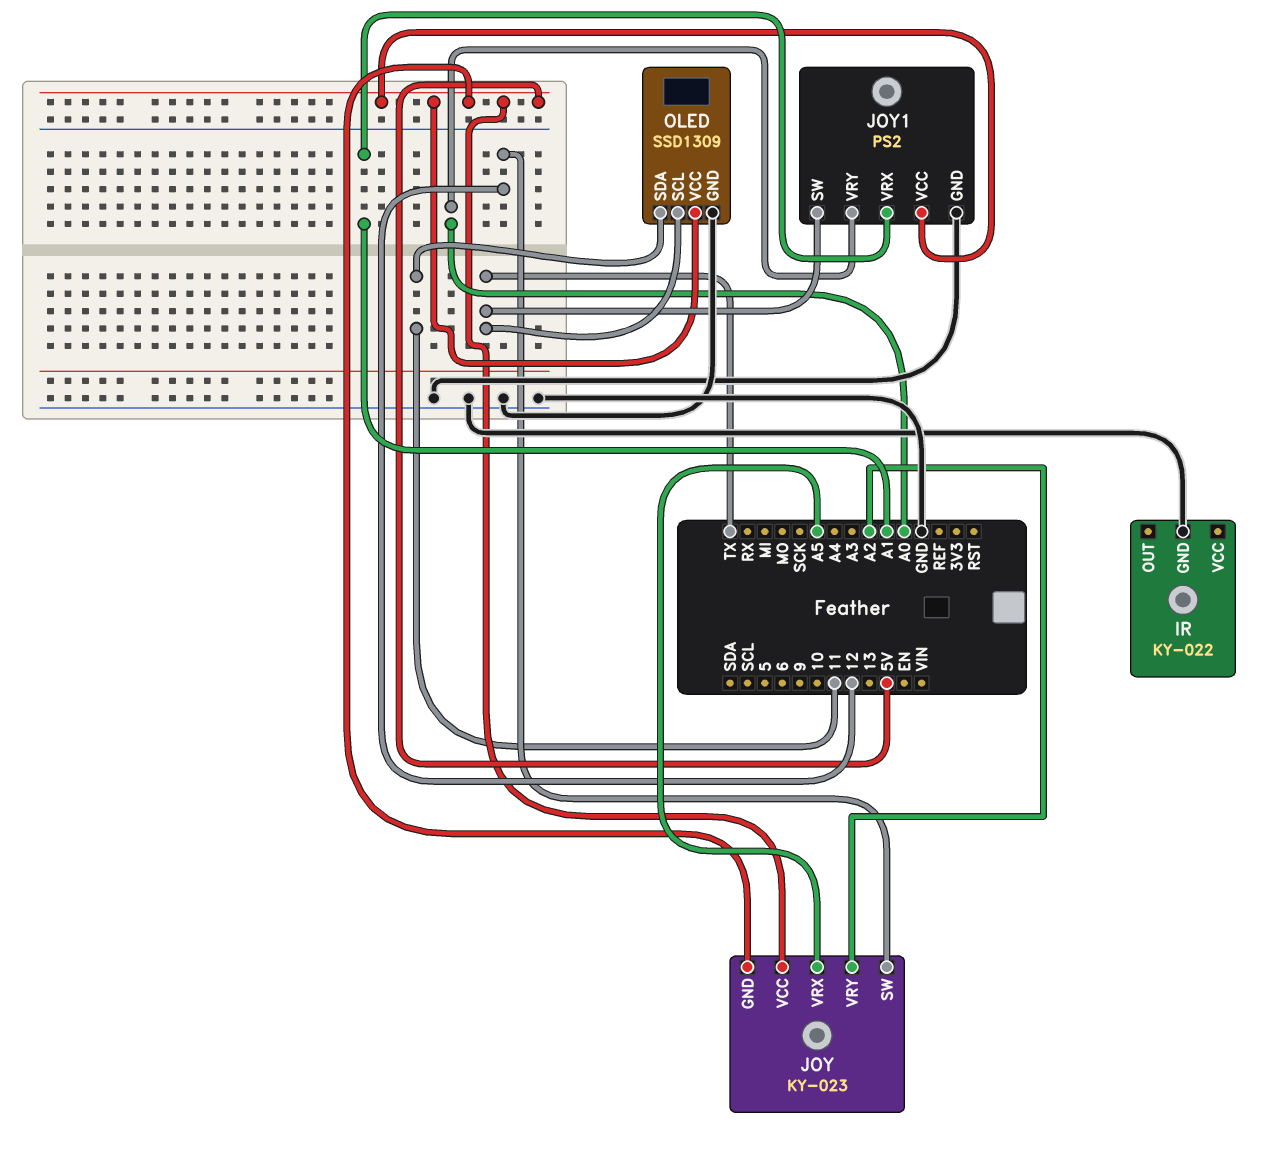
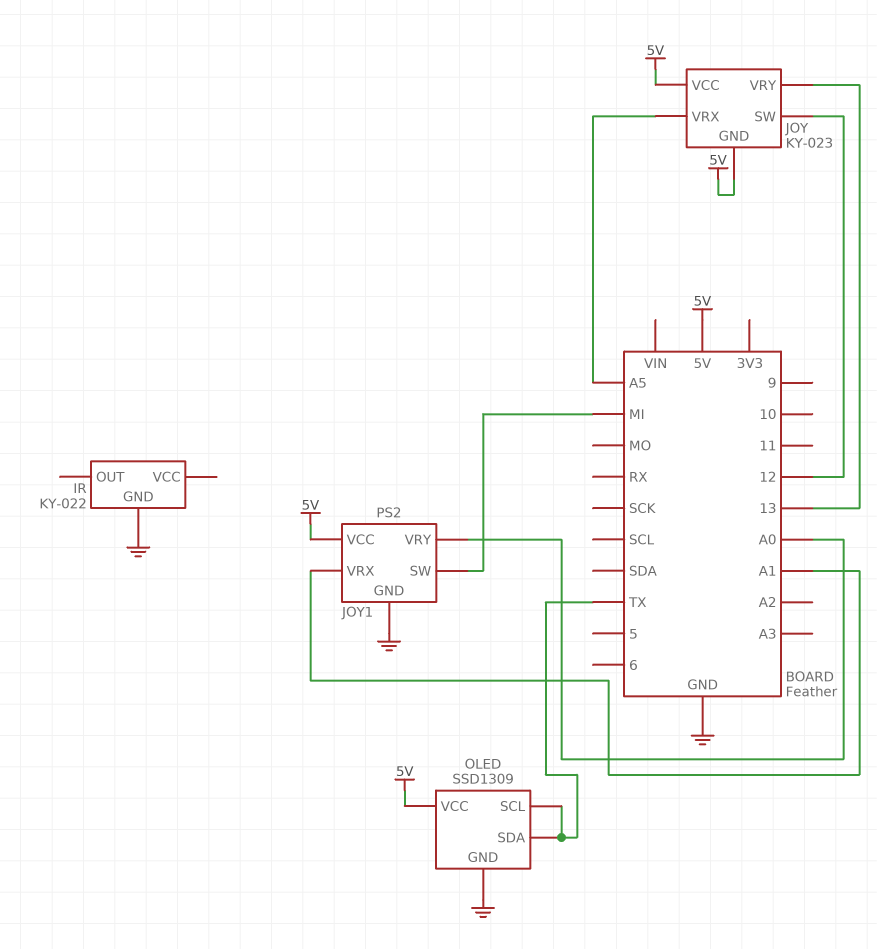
JOY pin VRY: A2 -> 13
JOY1 pin SW: TX -> MI
OLED pin SDA: 11 -> TX

